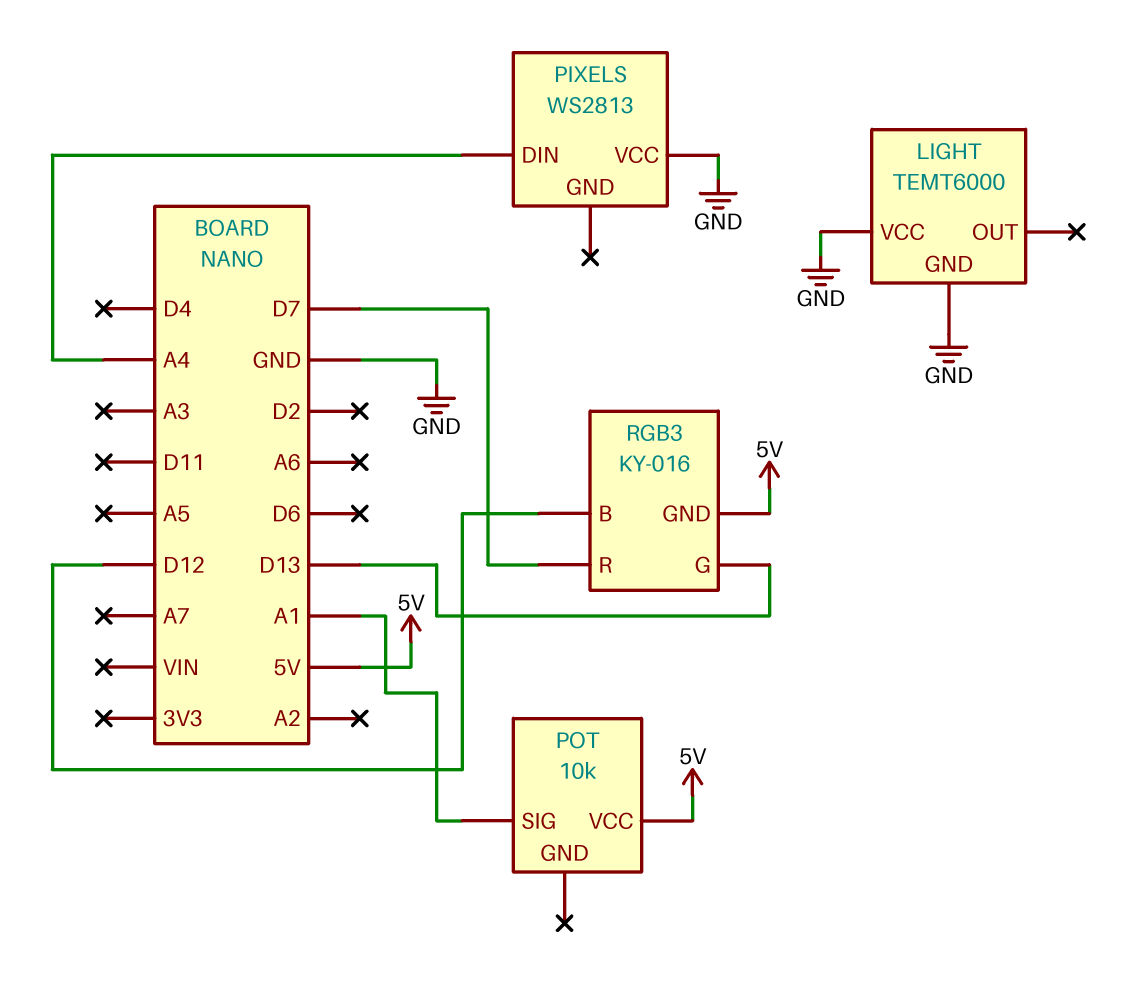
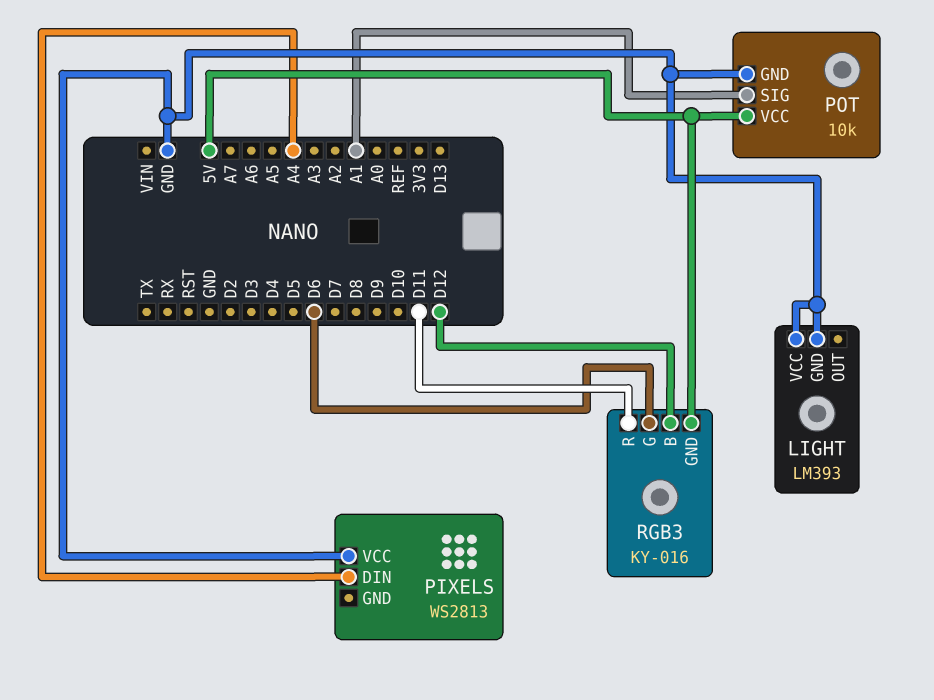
LIGHT: TEMT6000 -> LM393
POT pin GND: none -> GND
RGB3 pin G: D13 -> D6
RGB3 pin R: D7 -> D11

